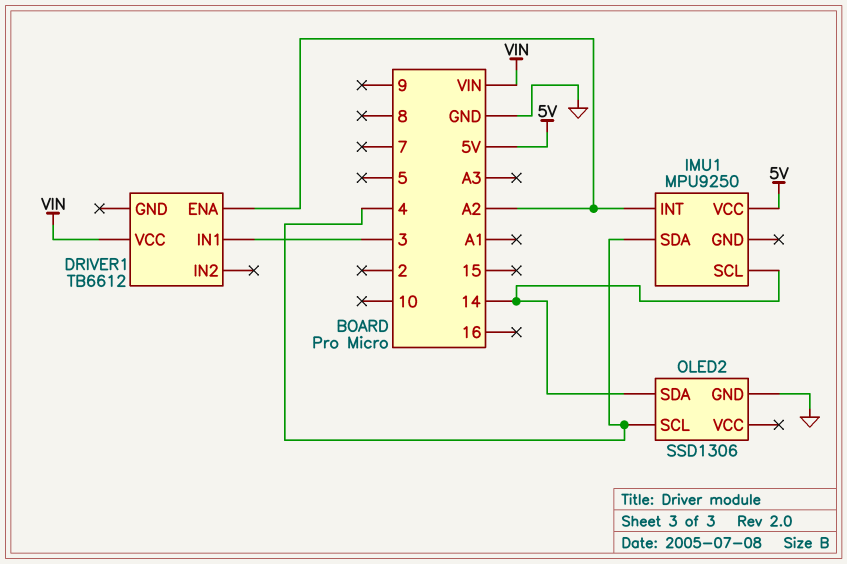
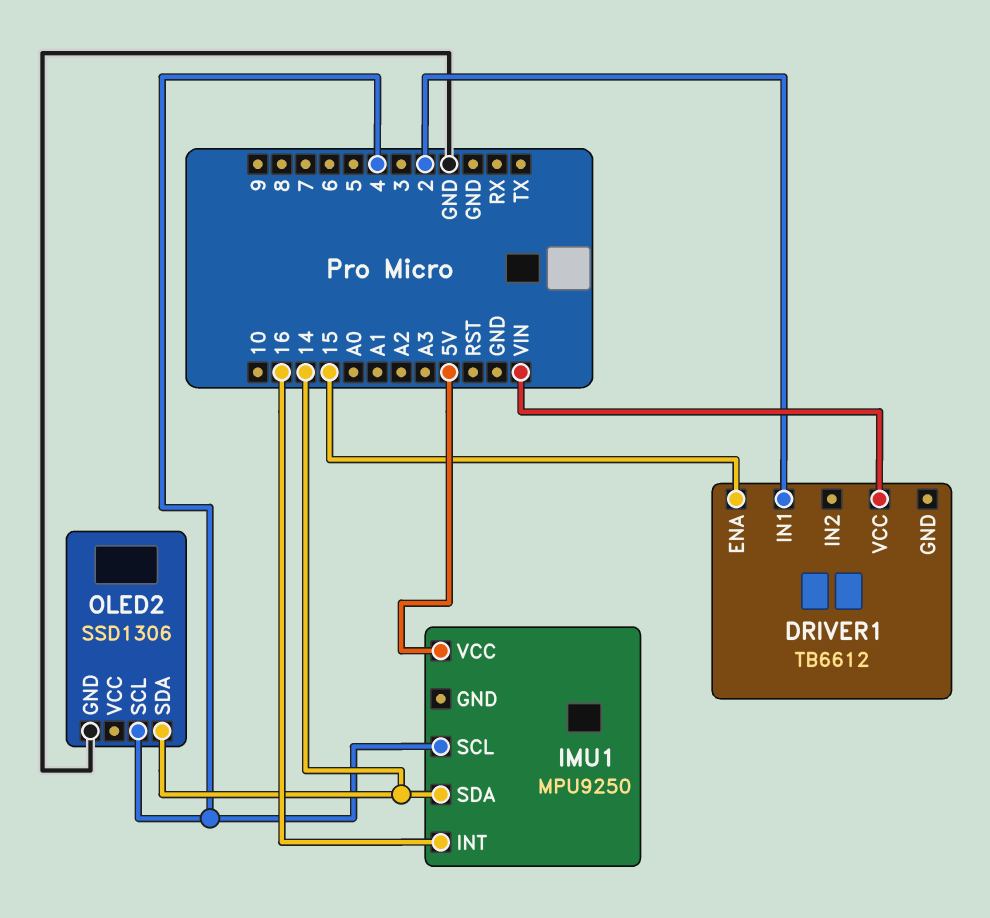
DRIVER1 pin ENA: A2 -> 15
DRIVER1 pin IN1: 3 -> 2
IMU1 pin INT: A2 -> 16
IMU1 pin SCL: 14 -> 4
IMU1 pin SDA: 4 -> 14

